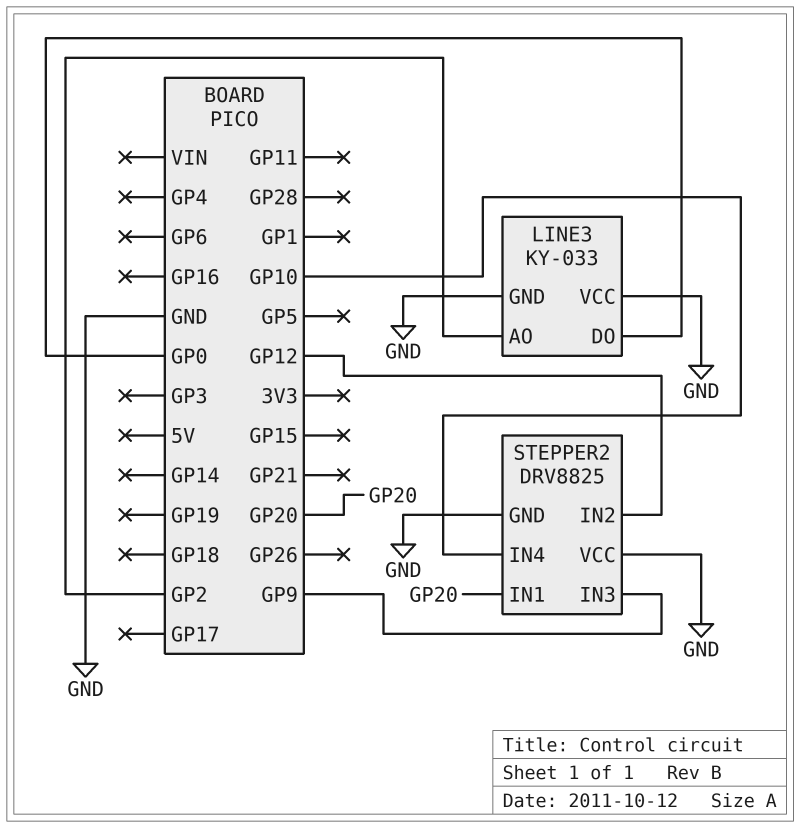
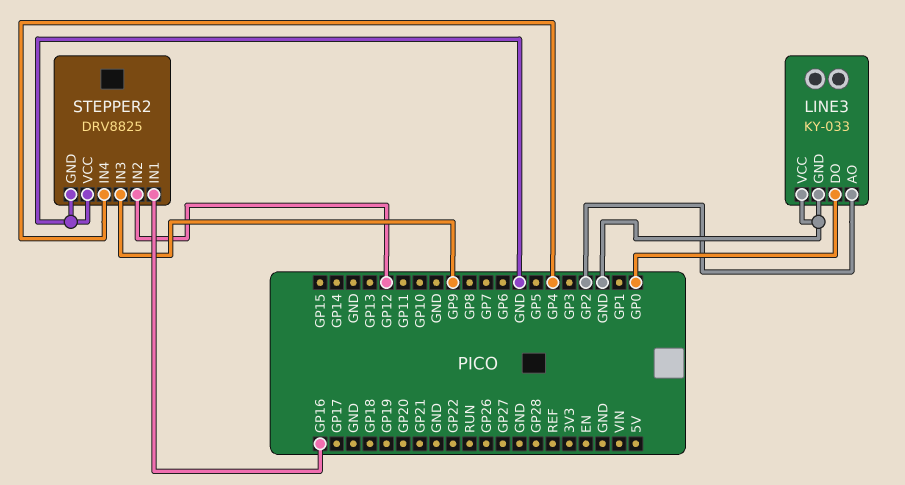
STEPPER2 pin IN1: GP20 -> GP16
STEPPER2 pin IN4: GP10 -> GP4

